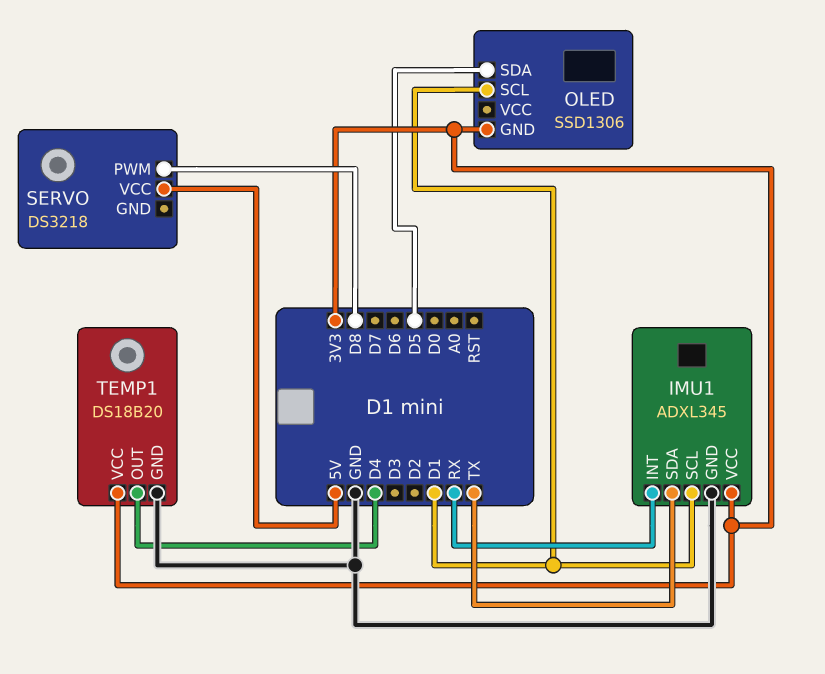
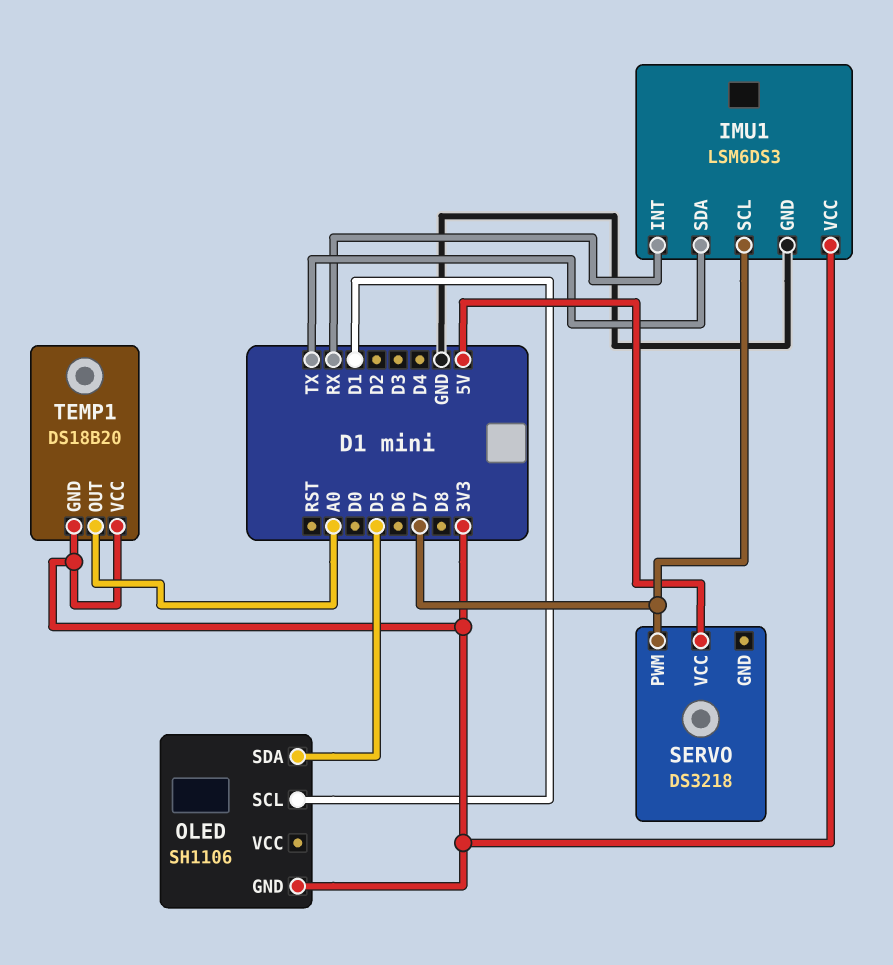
IMU1: ADXL345 -> LSM6DS3
IMU1 pin SCL: D1 -> D7
OLED: SSD1306 -> SH1106
SERVO pin PWM: D8 -> D7
TEMP1 pin GND: GND -> 3V3
TEMP1 pin OUT: D4 -> A0

